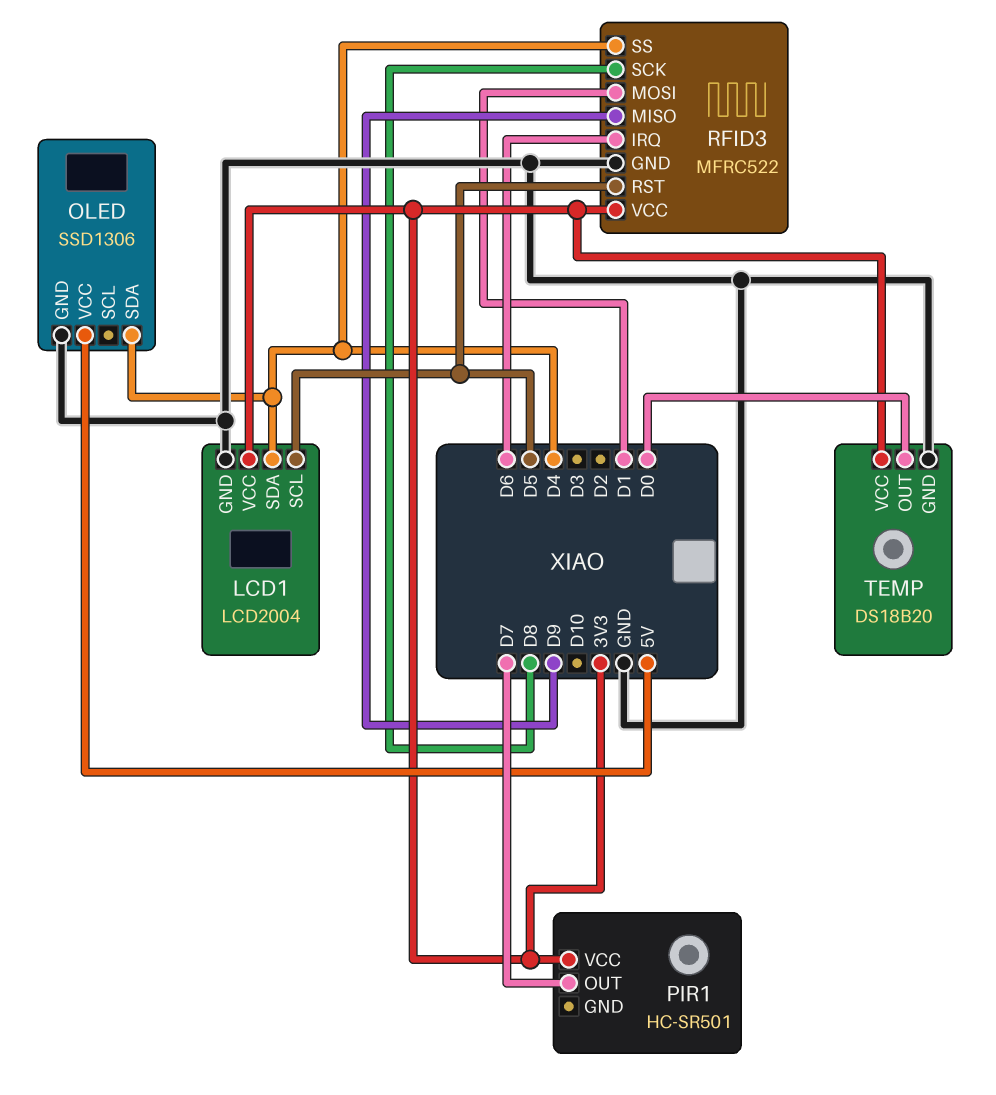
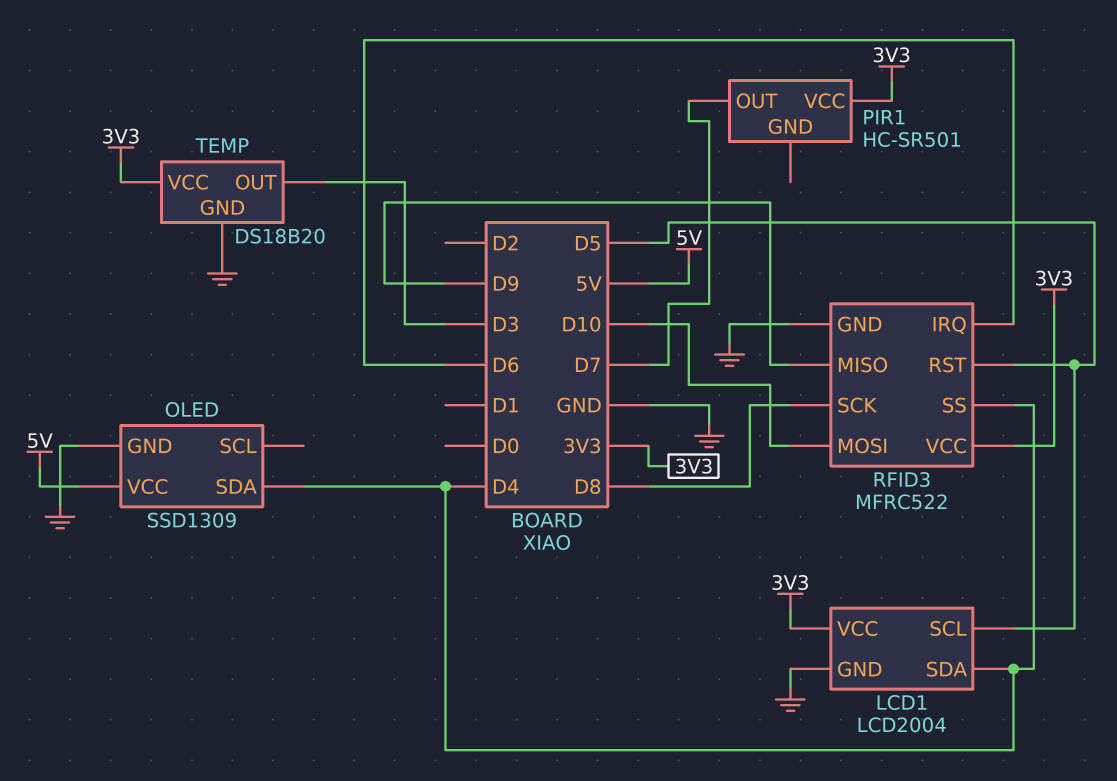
OLED: SSD1306 -> SSD1309
RFID3 pin MOSI: D1 -> D10
TEMP pin OUT: D0 -> D3

